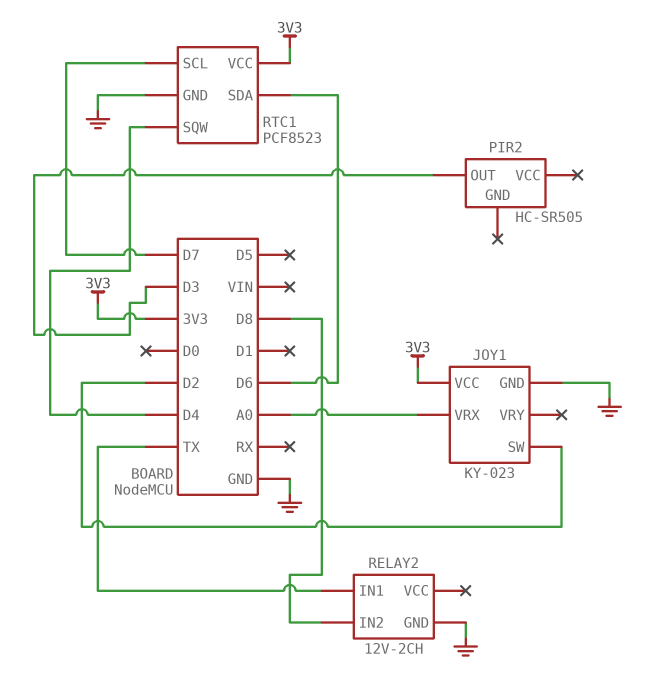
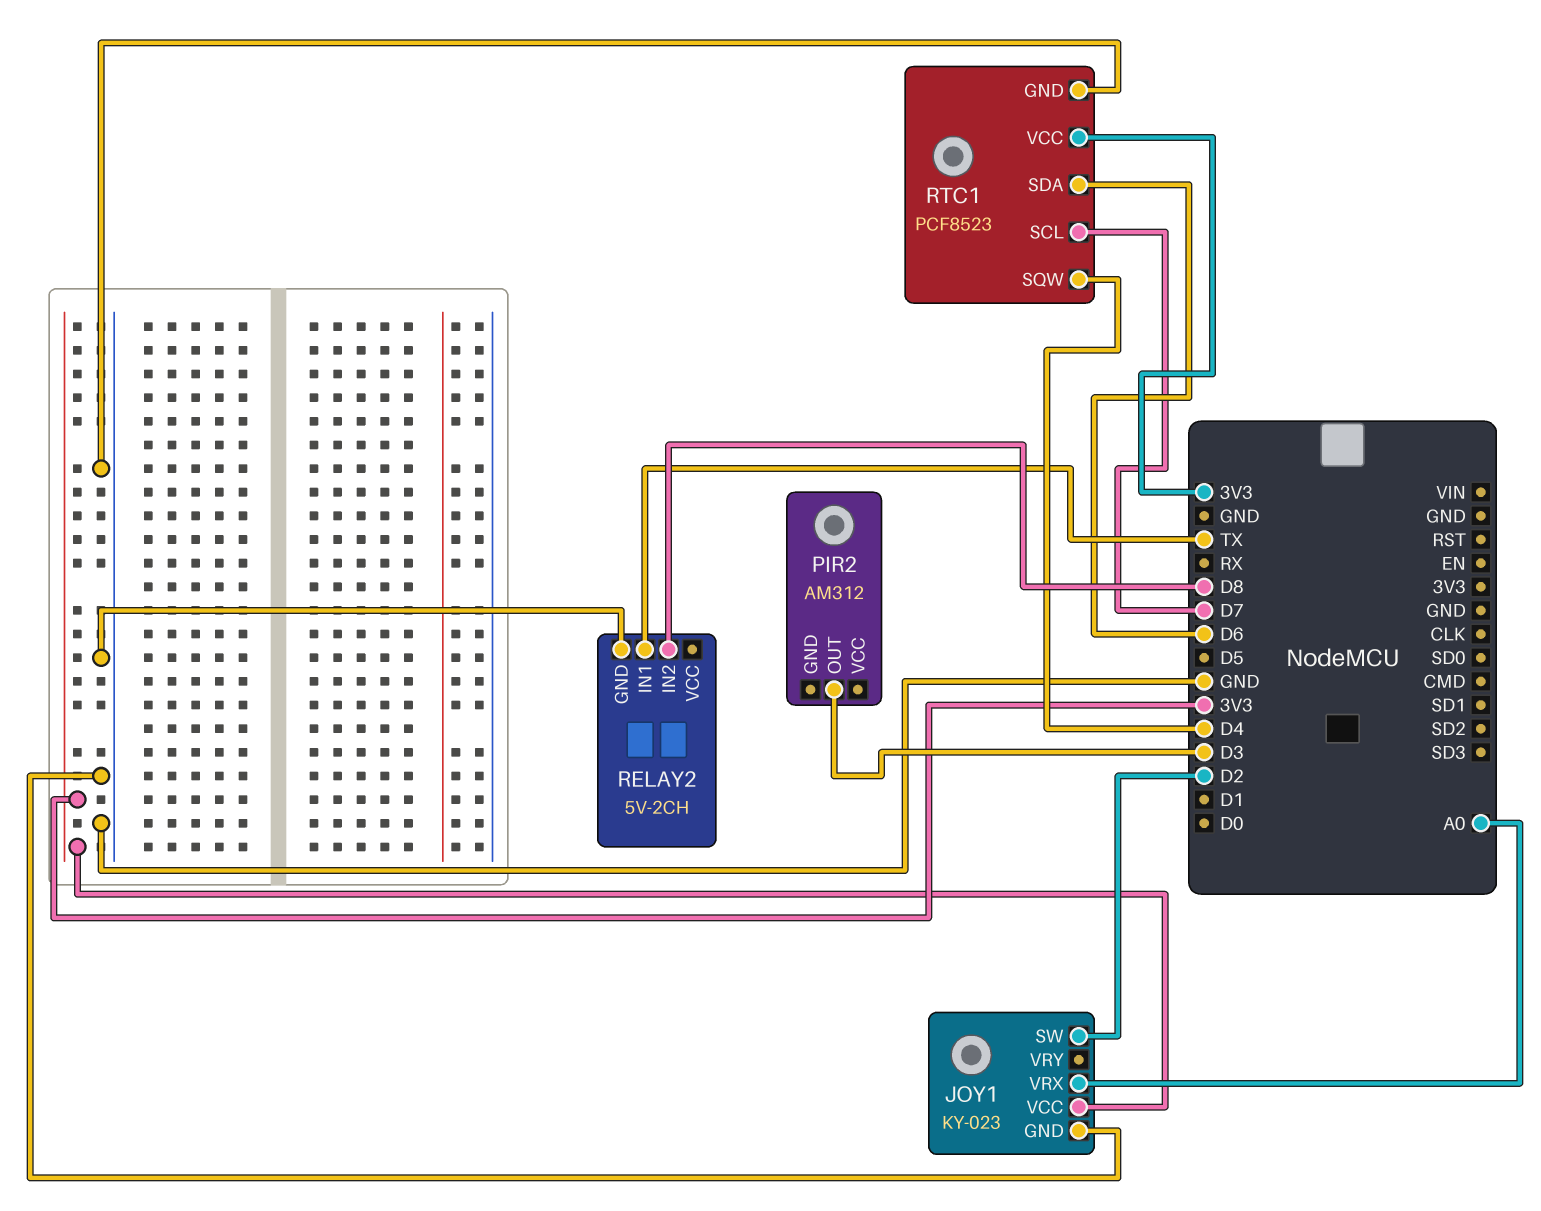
PIR2: HC-SR505 -> AM312
RELAY2: 12V-2CH -> 5V-2CH

